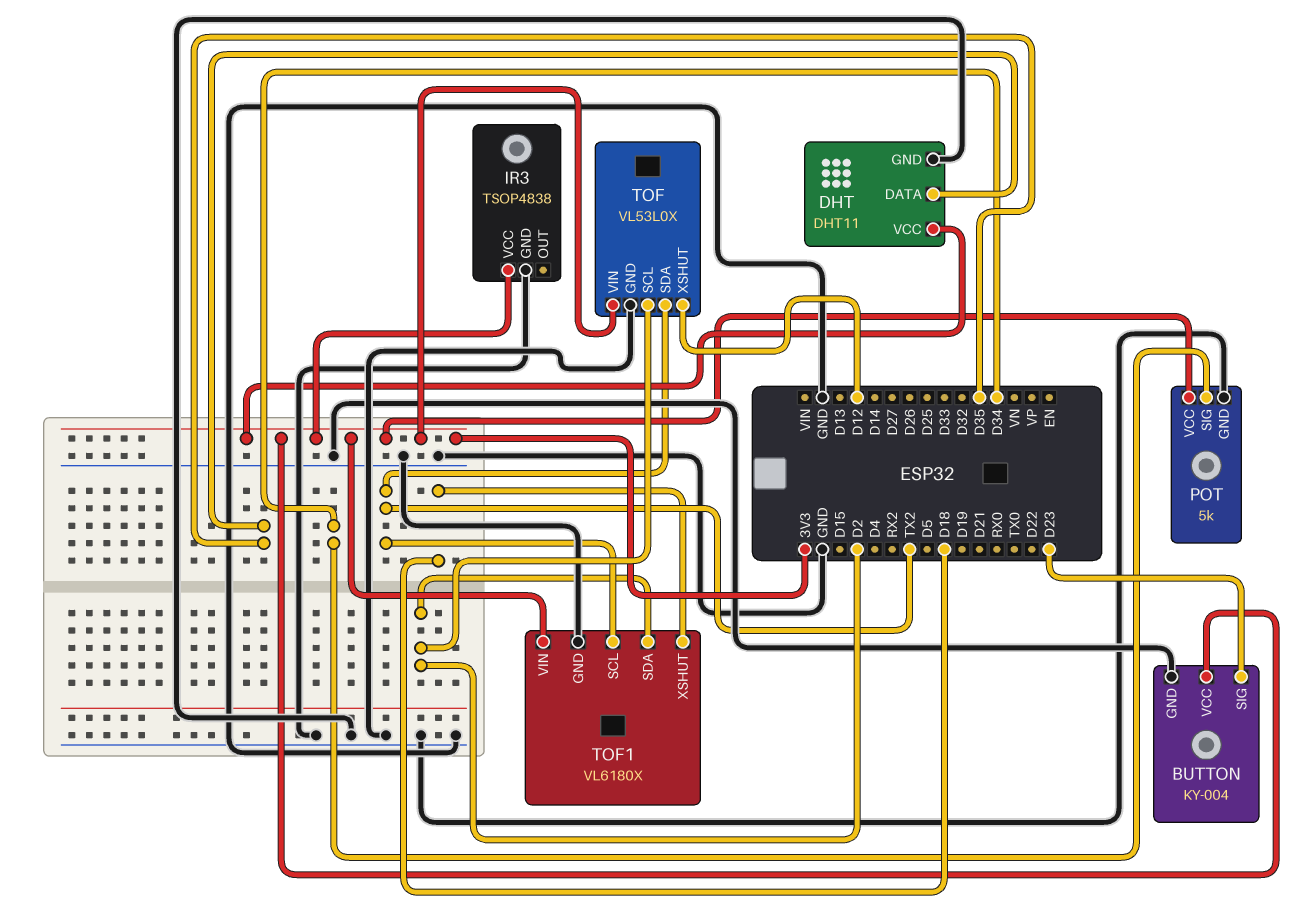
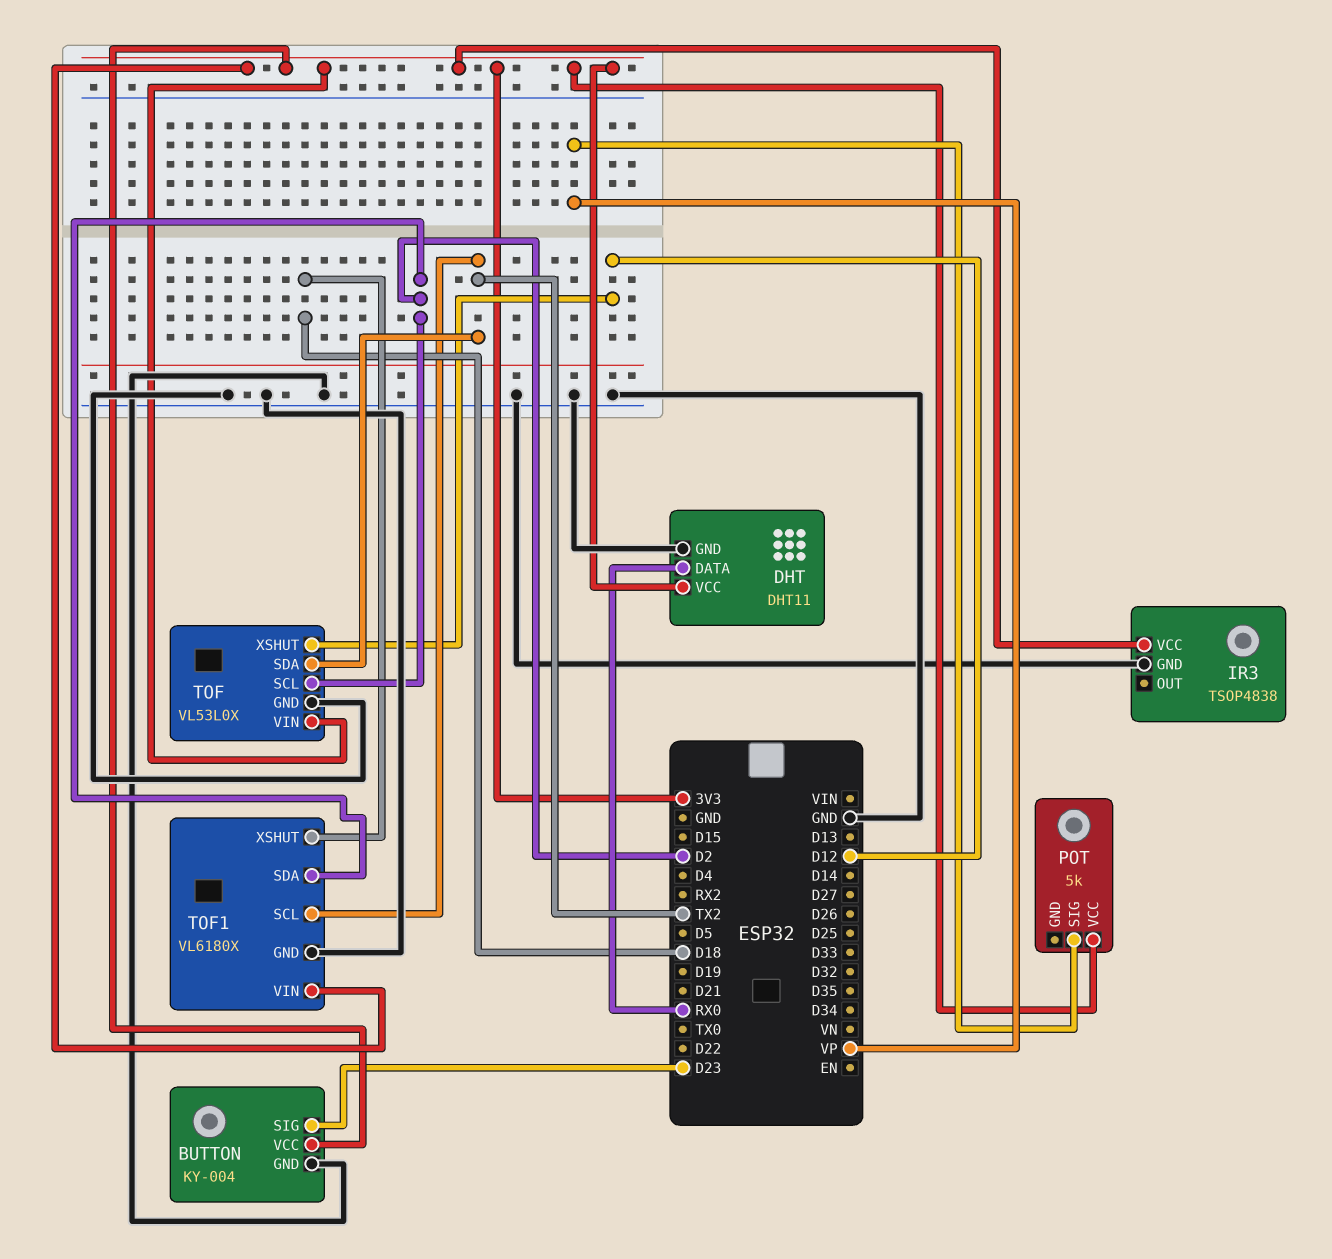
DHT pin DATA: D35 -> RX0
POT pin GND: GND -> none
POT pin SIG: D34 -> VP

